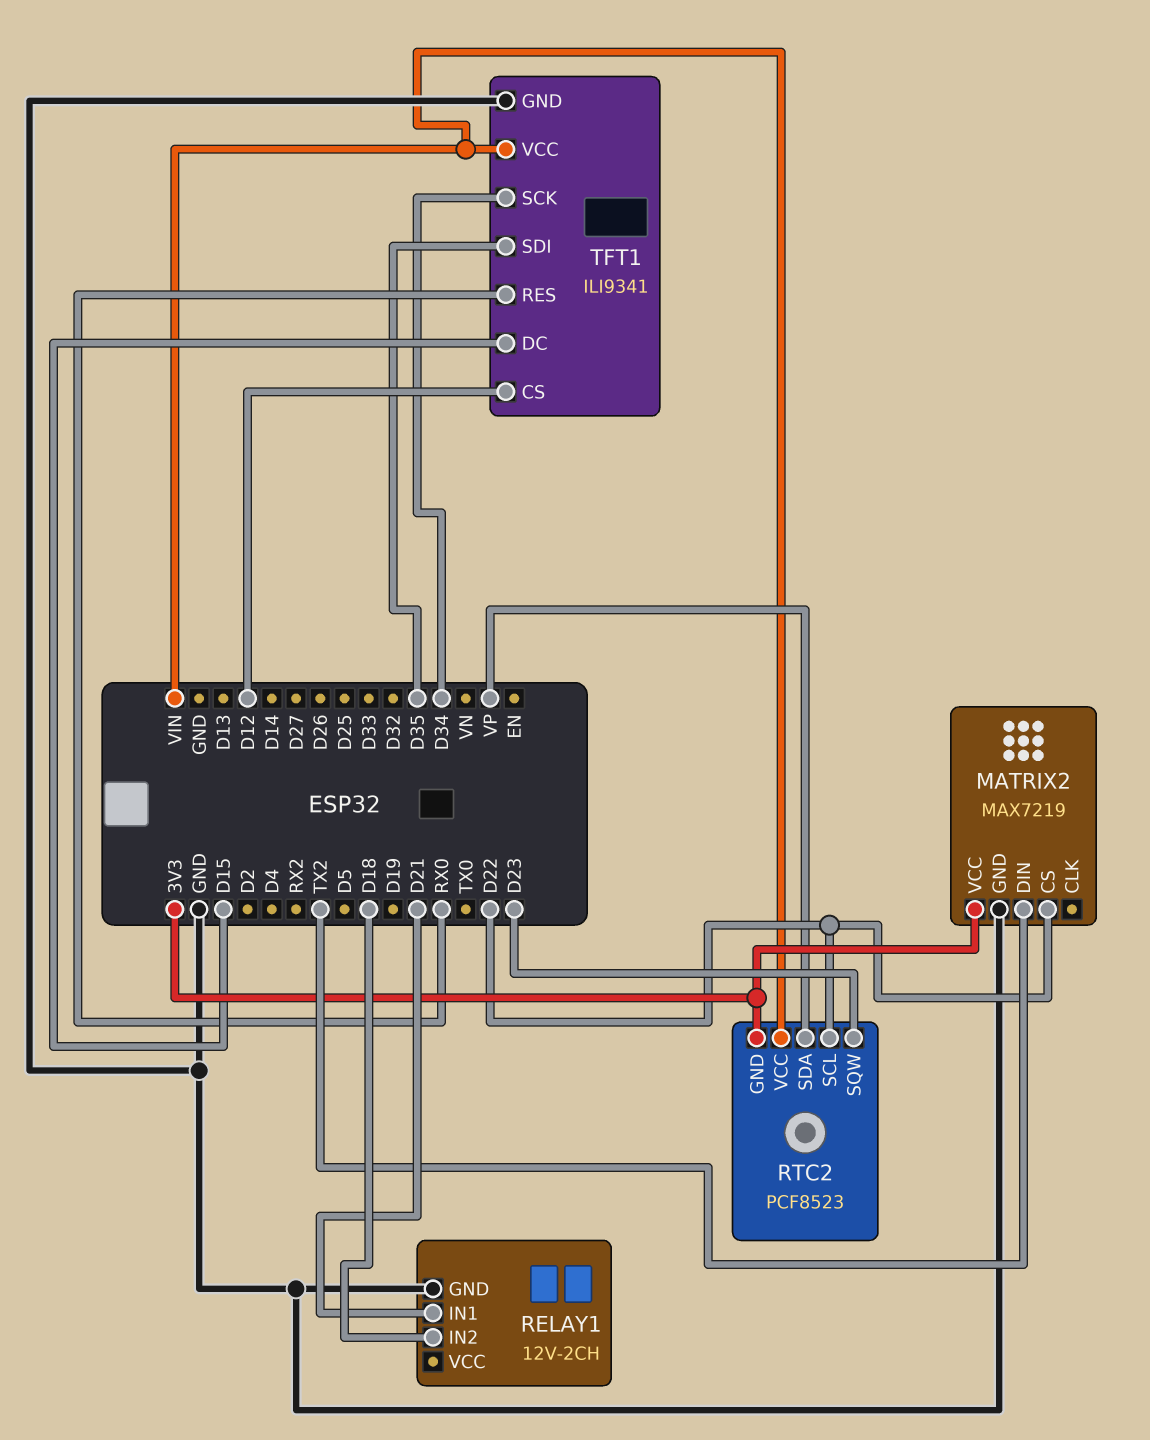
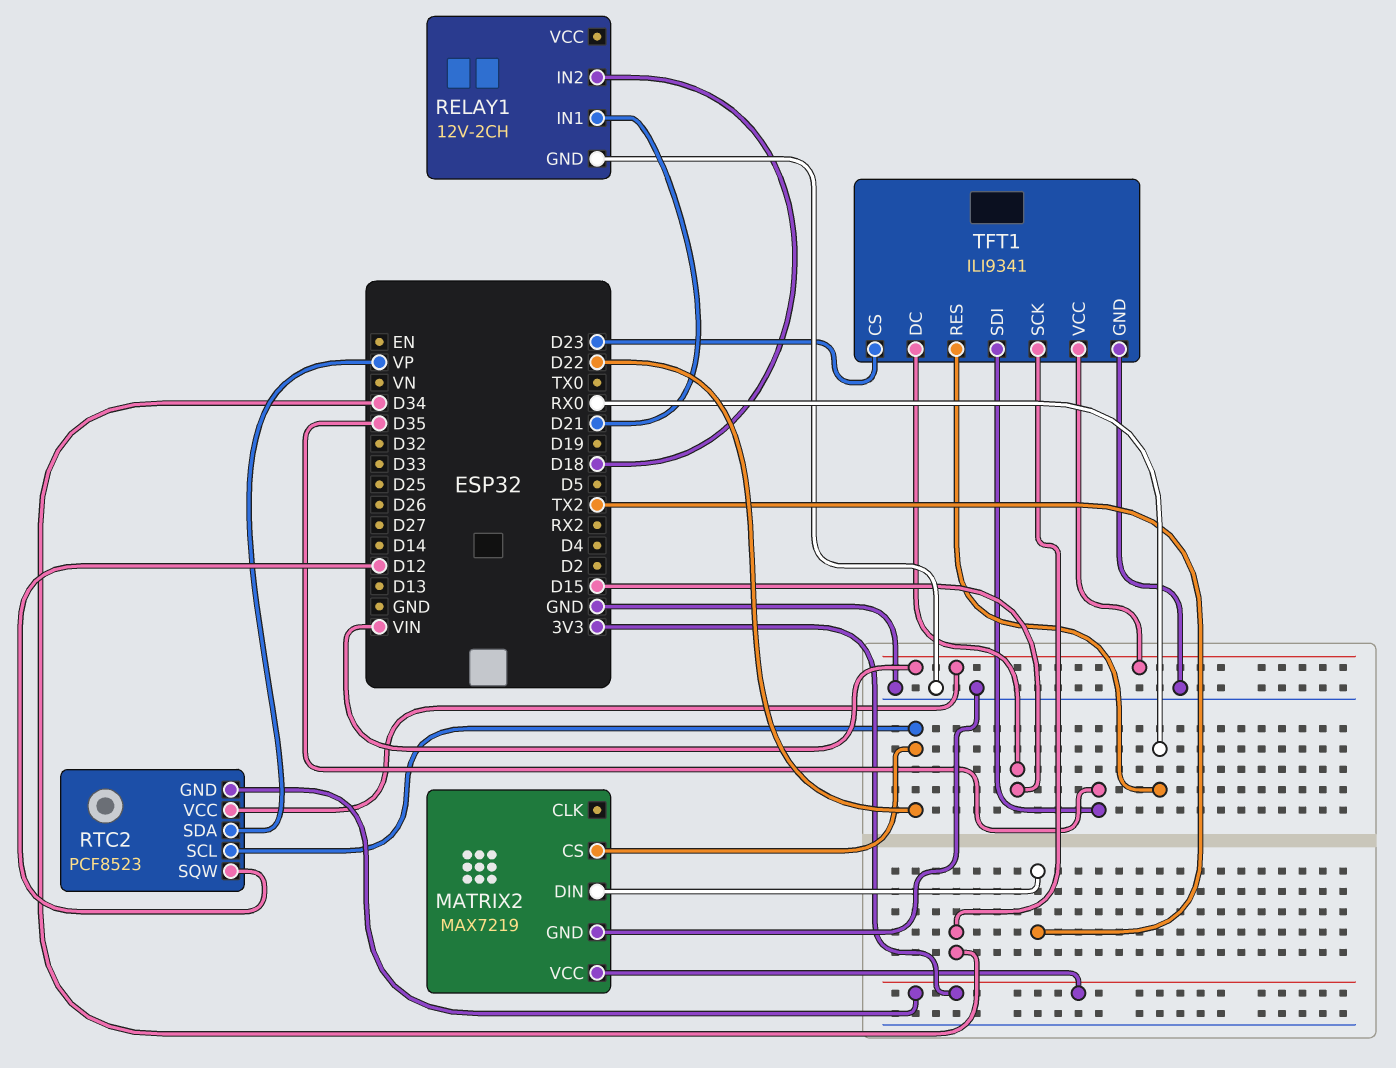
RTC2 pin SQW: D23 -> D12
TFT1 pin CS: D12 -> D23

